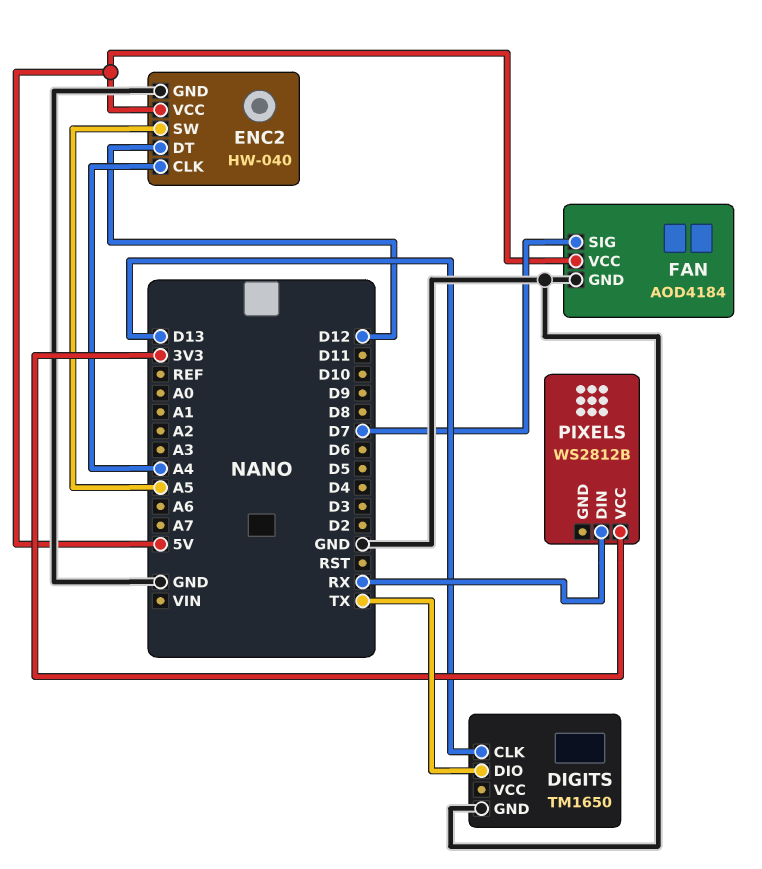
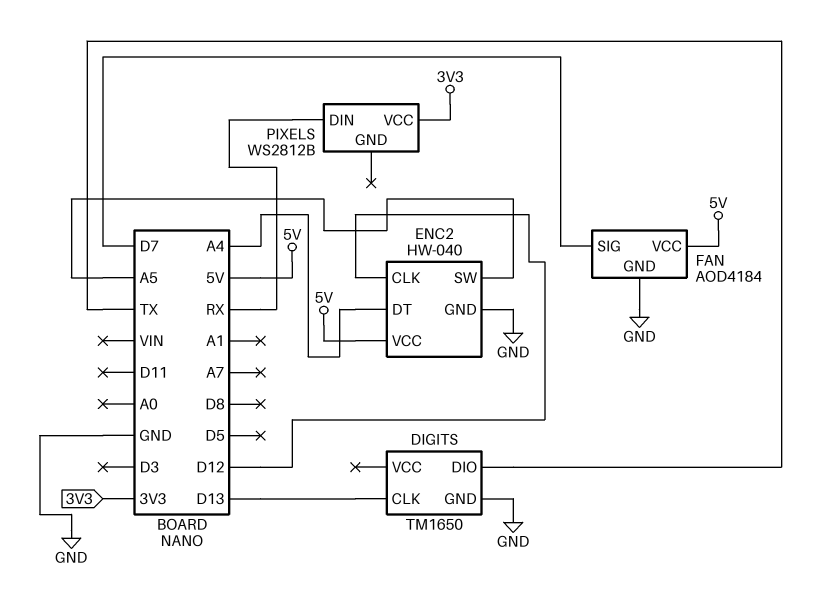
ENC2 pin CLK: A4 -> D12
ENC2 pin DT: D12 -> A4

